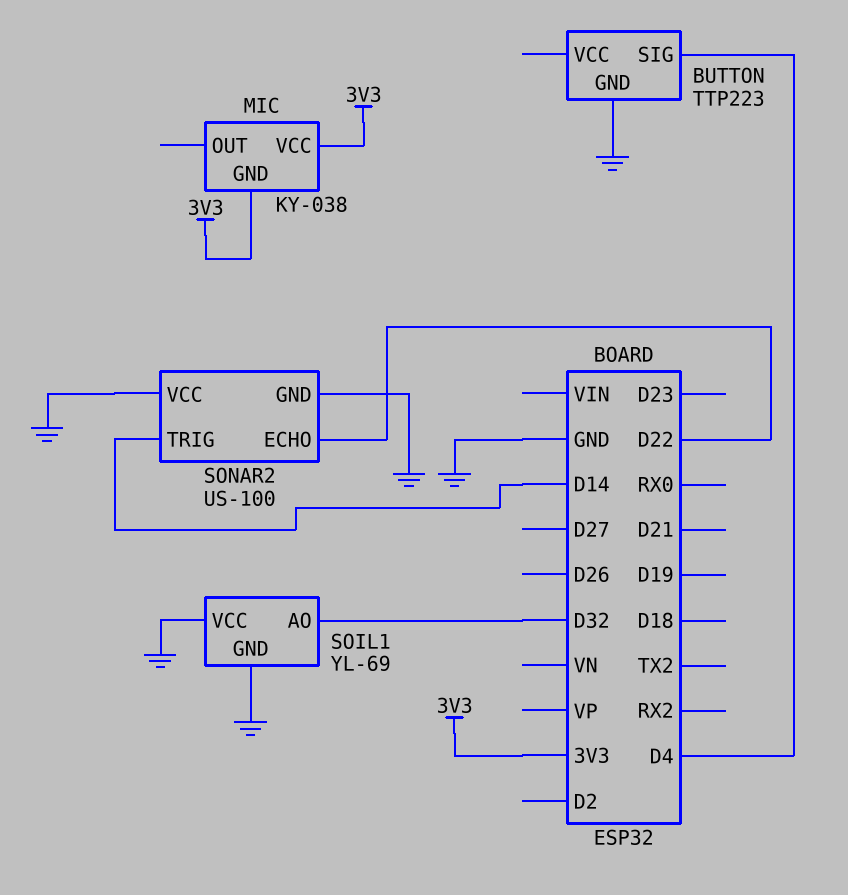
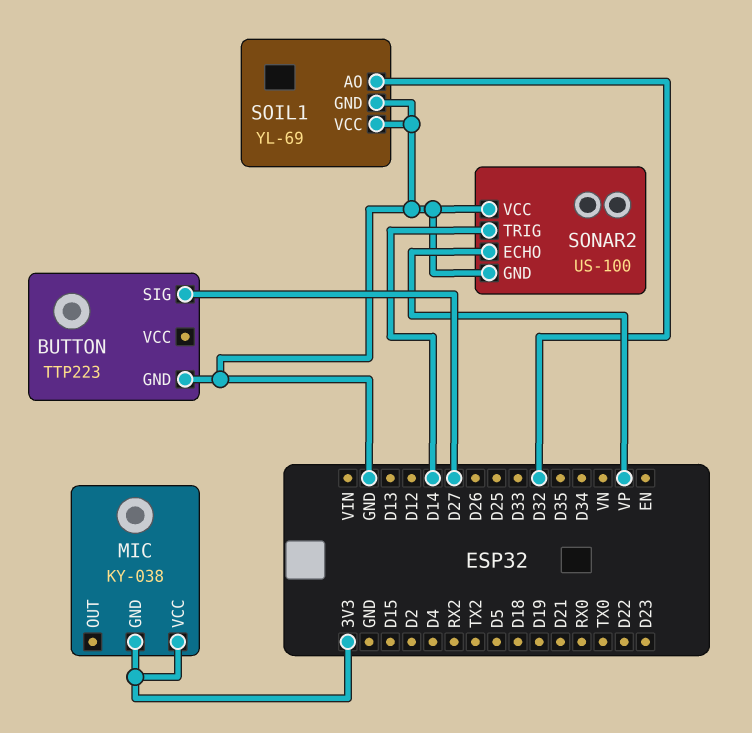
BUTTON pin SIG: D4 -> D27
SONAR2 pin ECHO: D22 -> VP

